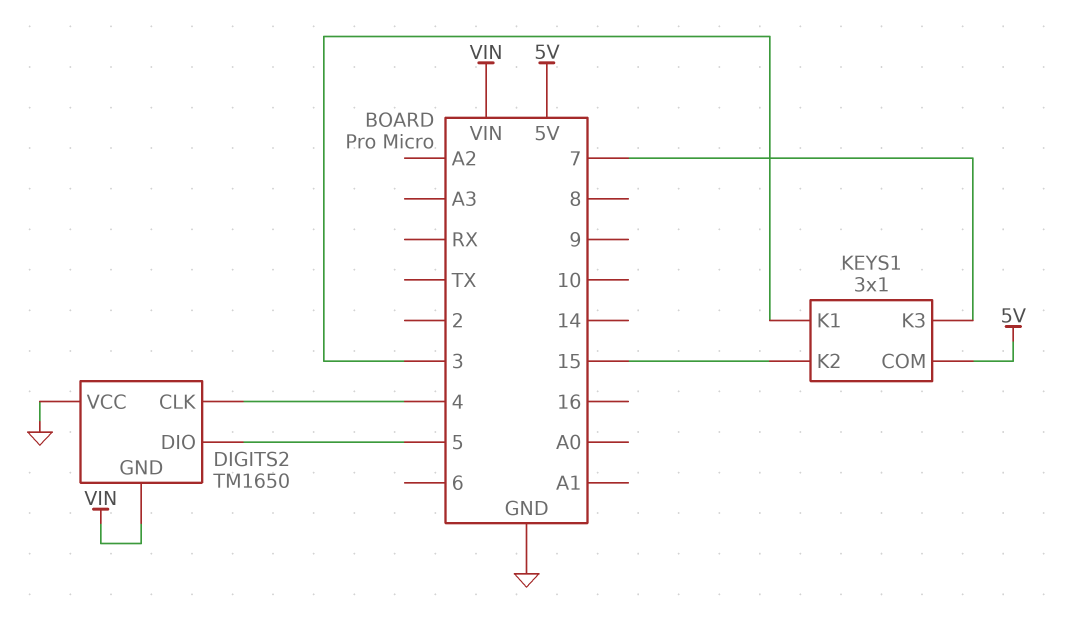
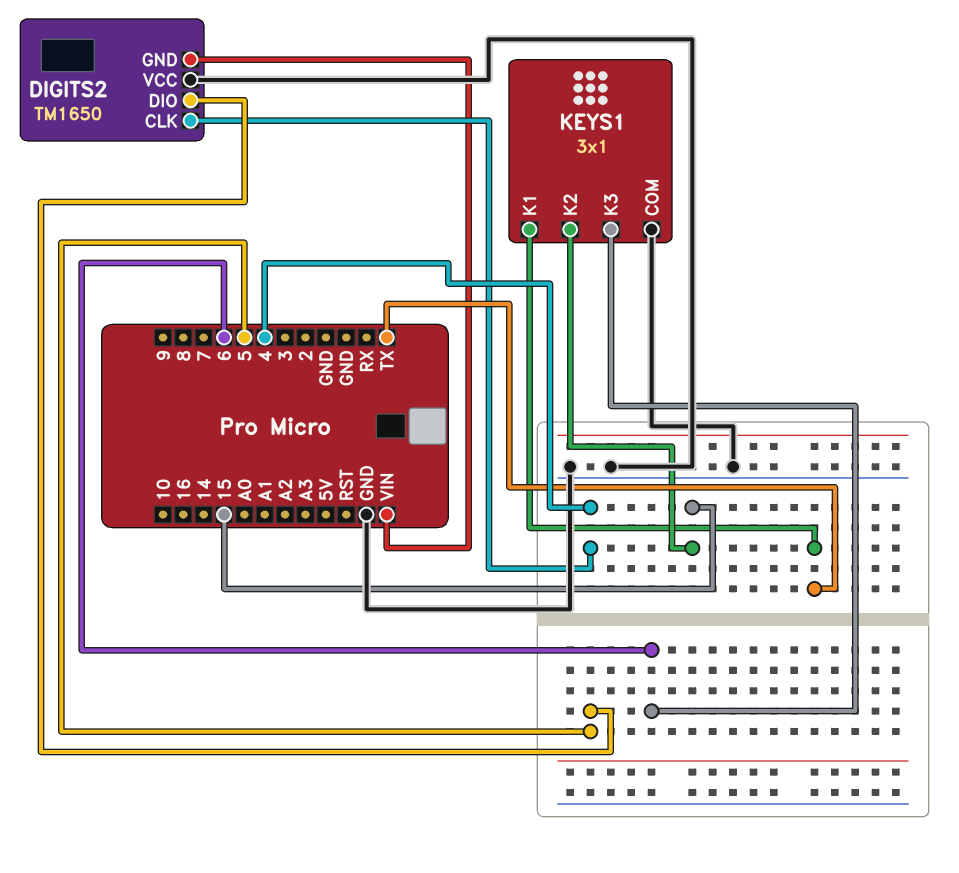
KEYS1 pin COM: 5V -> GND
KEYS1 pin K1: 3 -> TX
KEYS1 pin K3: 7 -> 6

